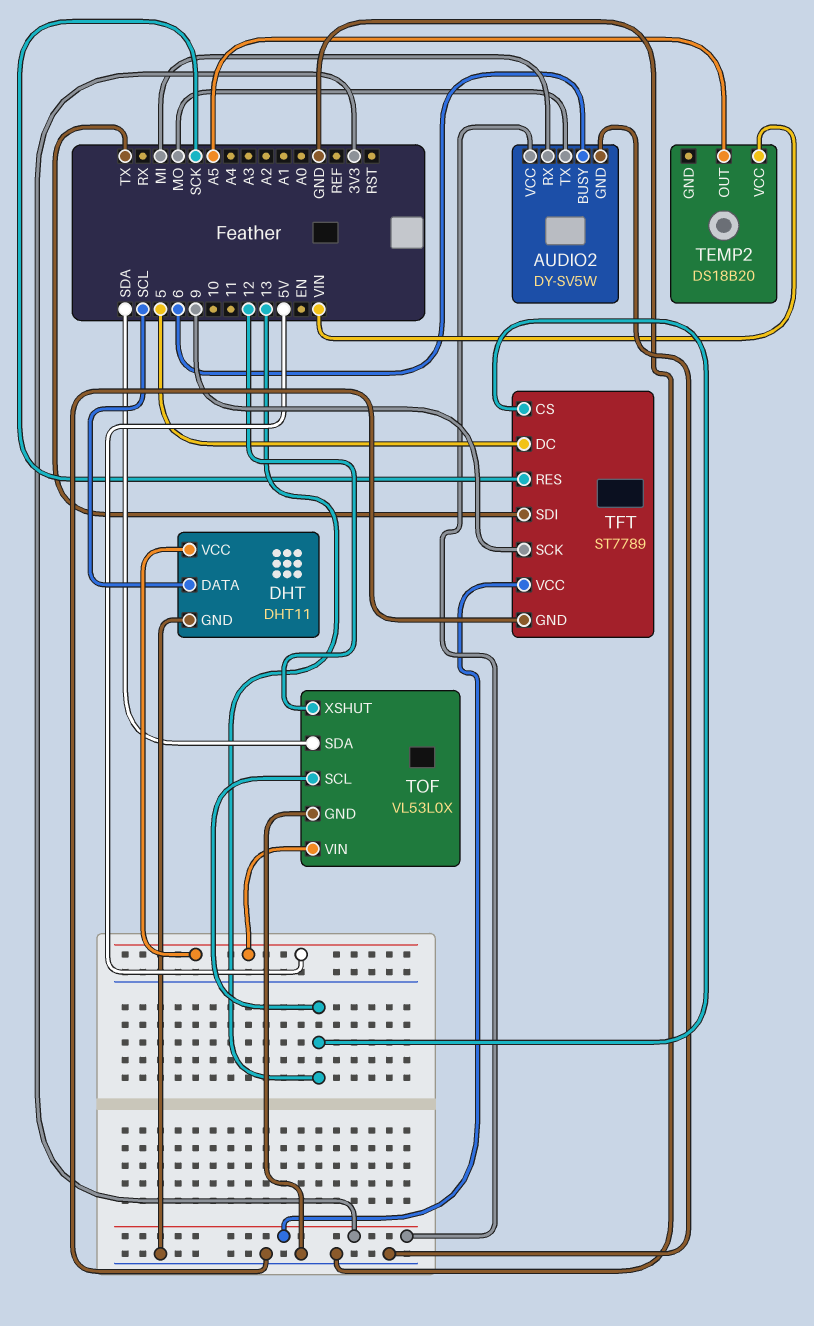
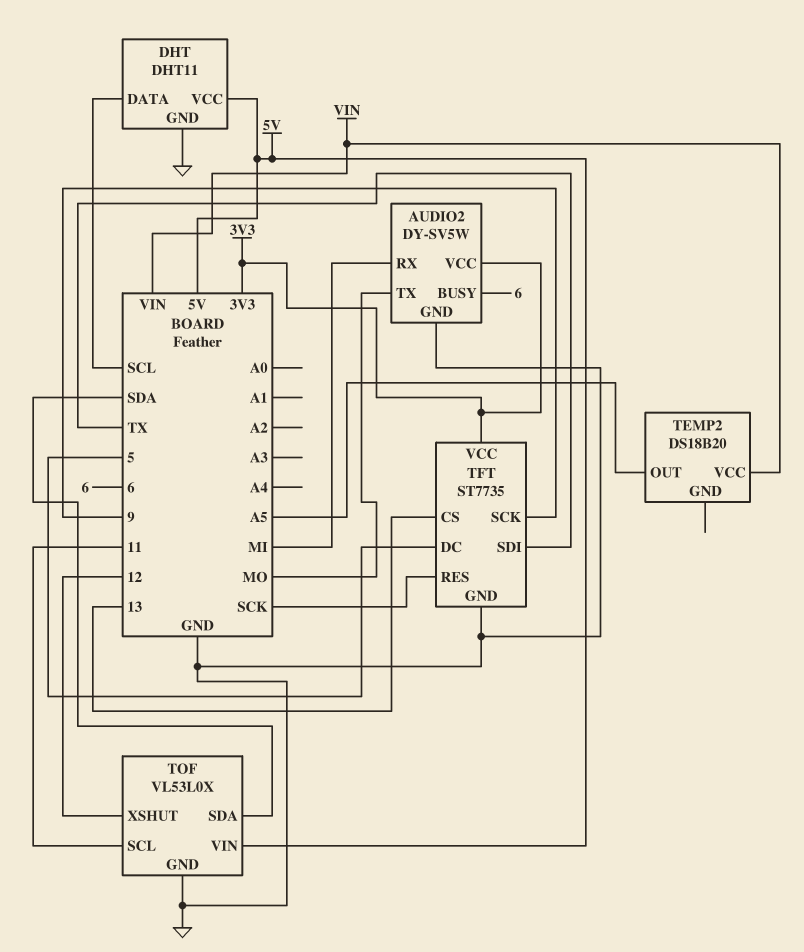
TFT: ST7789 -> ST7735
TOF pin SCL: 13 -> 11

